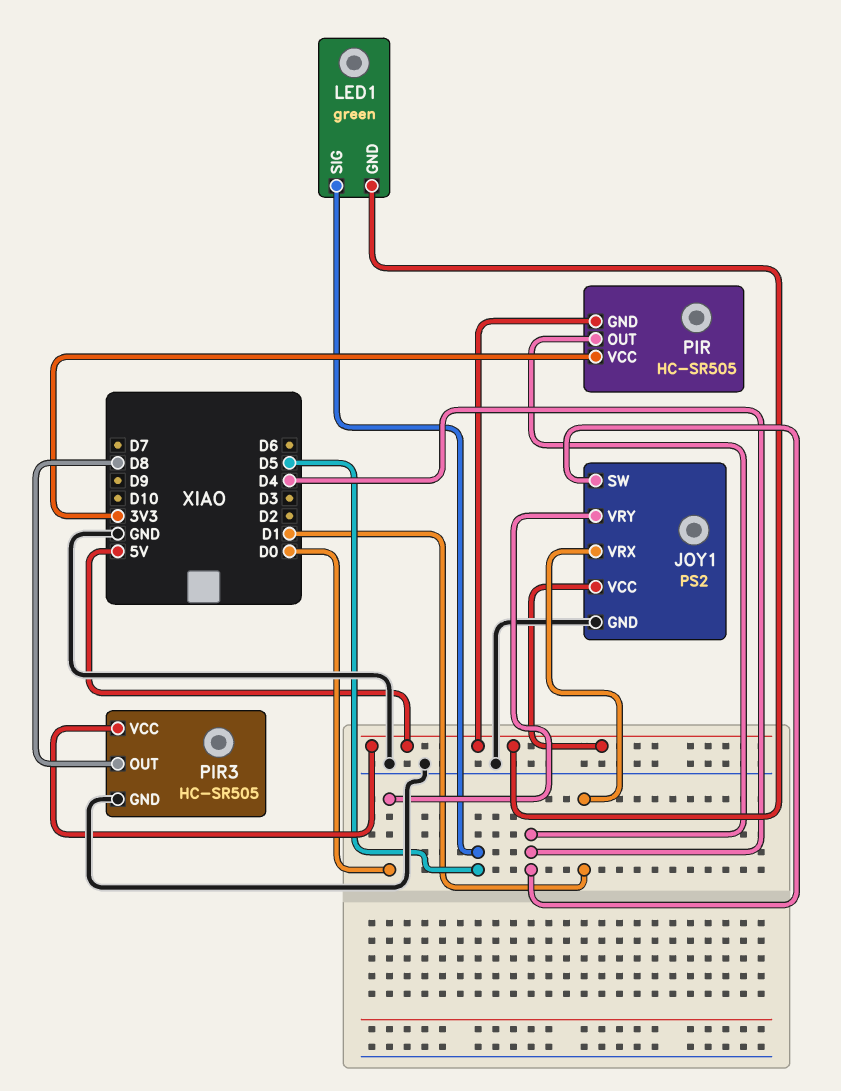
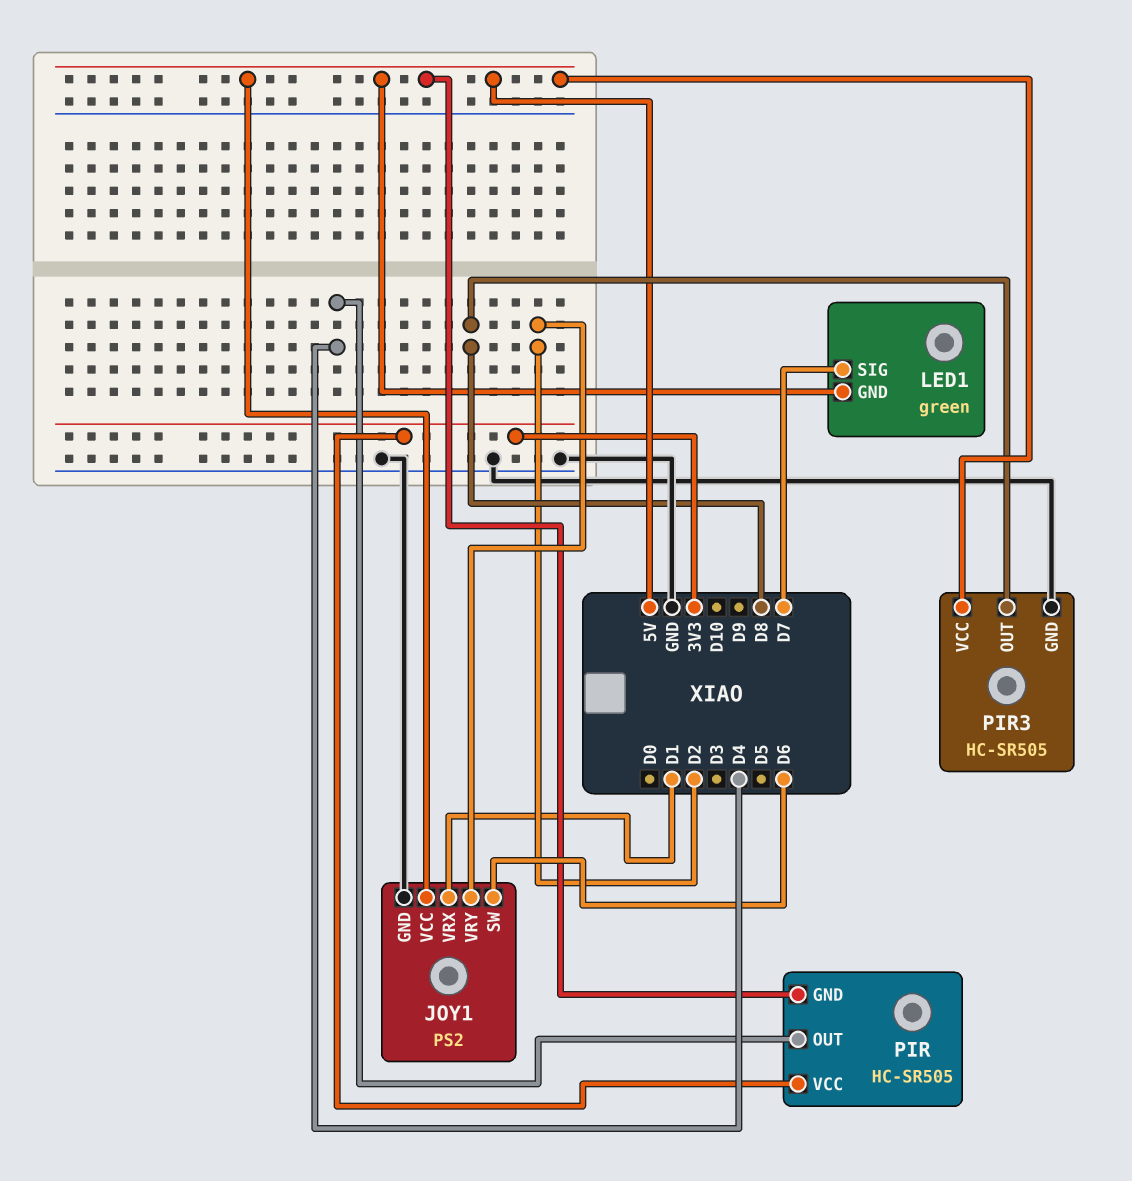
JOY1 pin SW: D4 -> D6
JOY1 pin VRY: D0 -> D2
LED1 pin SIG: D5 -> D7

